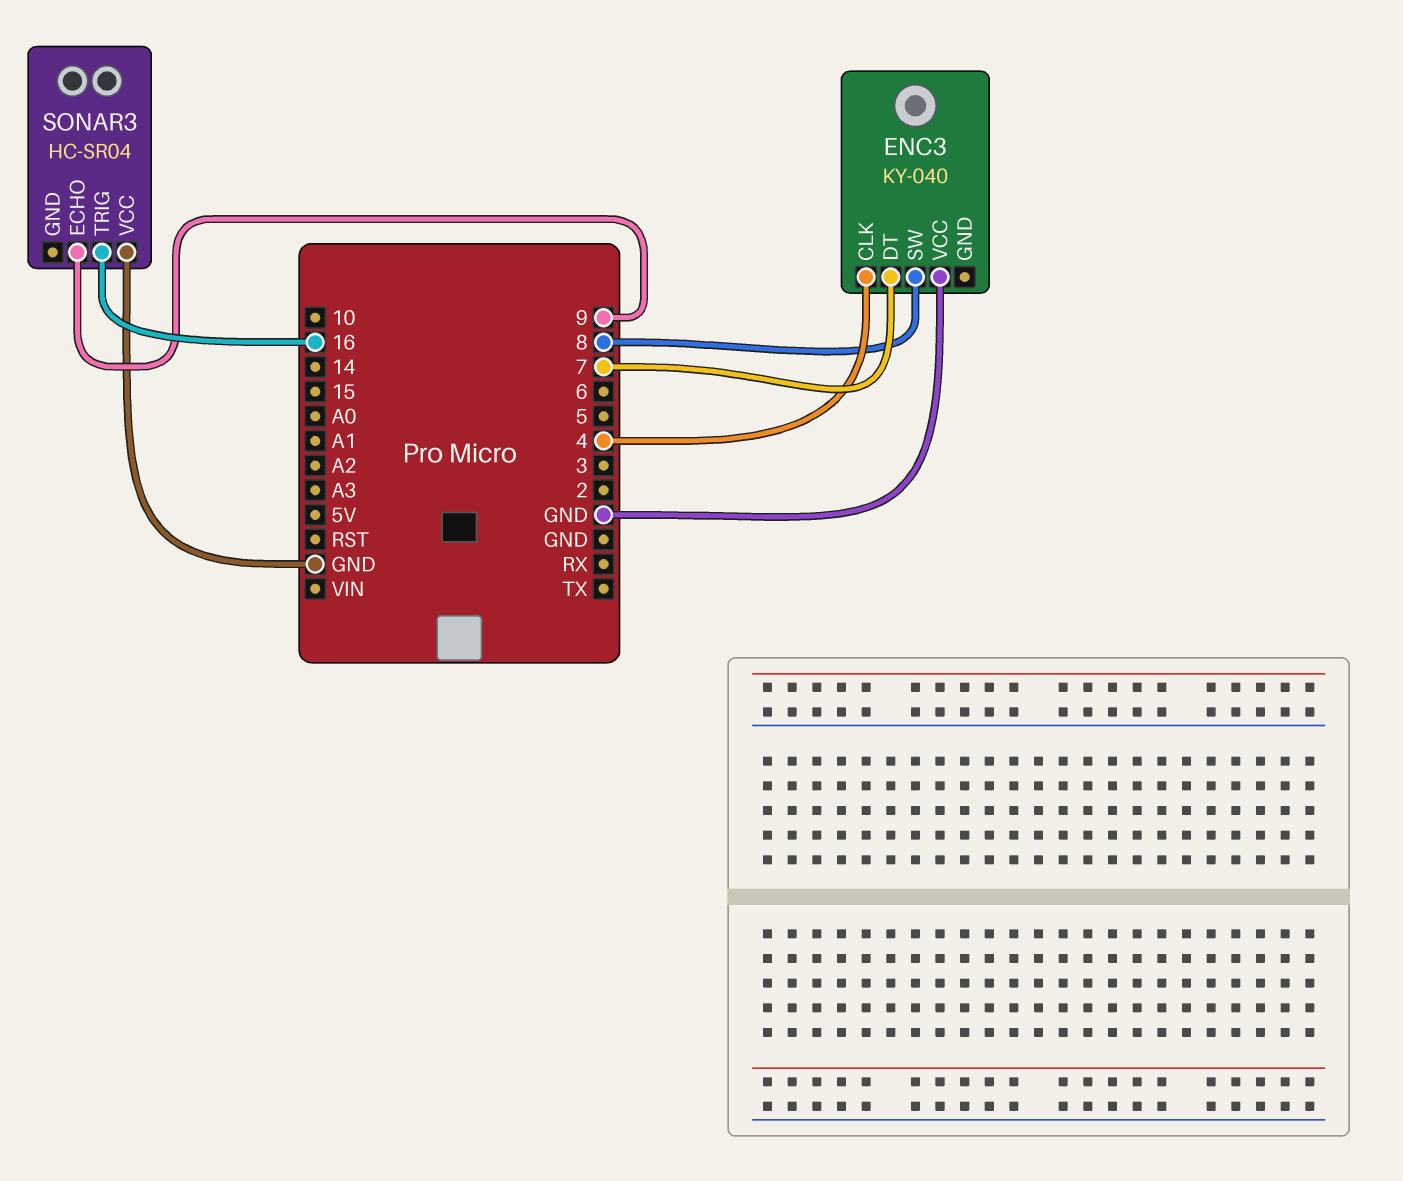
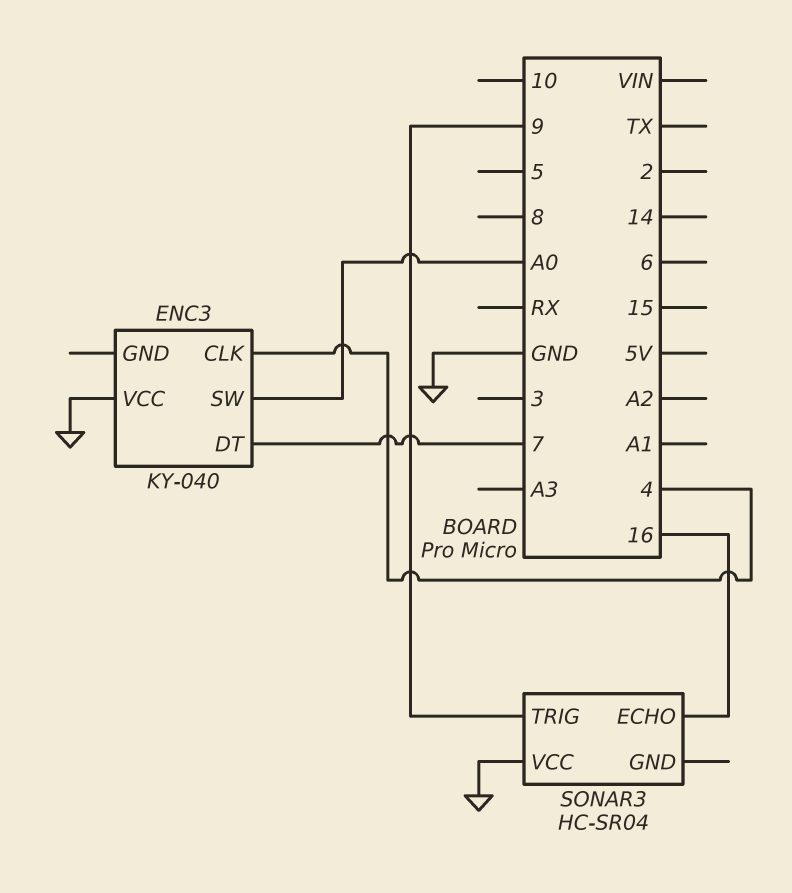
ENC3 pin SW: 8 -> A0
SONAR3 pin ECHO: 9 -> 16
SONAR3 pin TRIG: 16 -> 9

